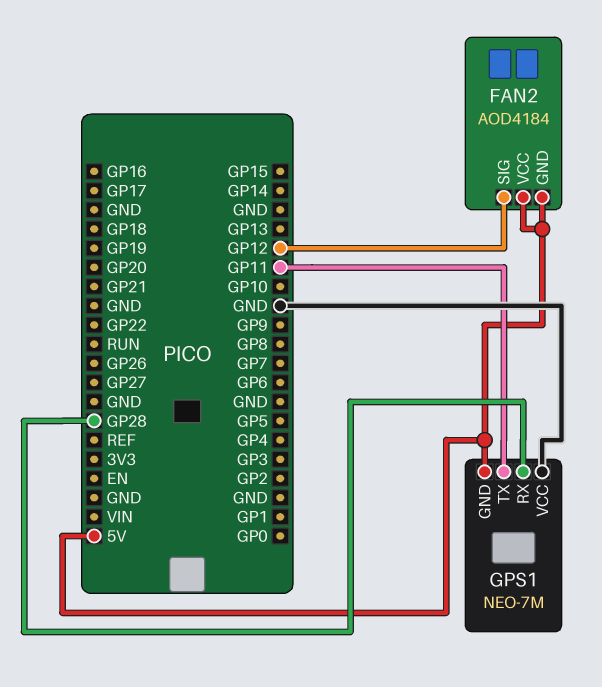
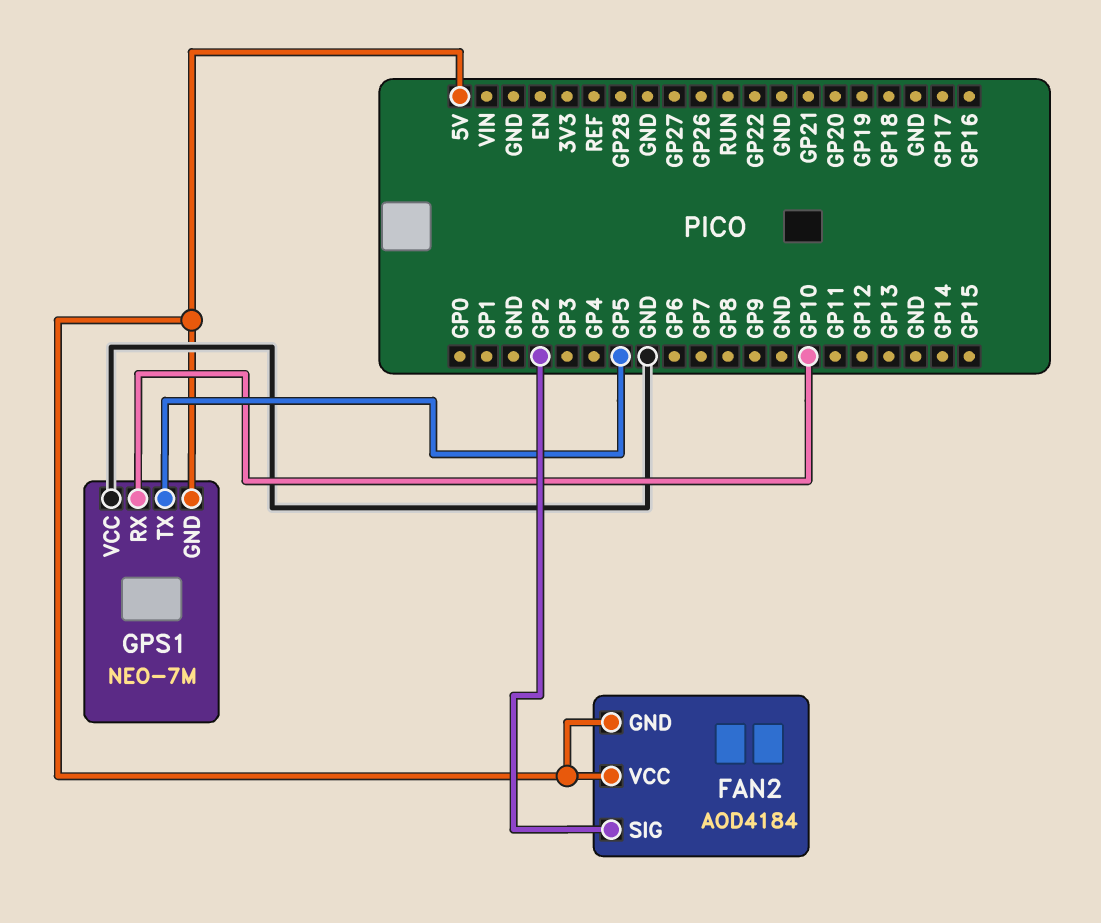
FAN2 pin SIG: GP12 -> GP2
GPS1 pin RX: GP28 -> GP10
GPS1 pin TX: GP11 -> GP5

